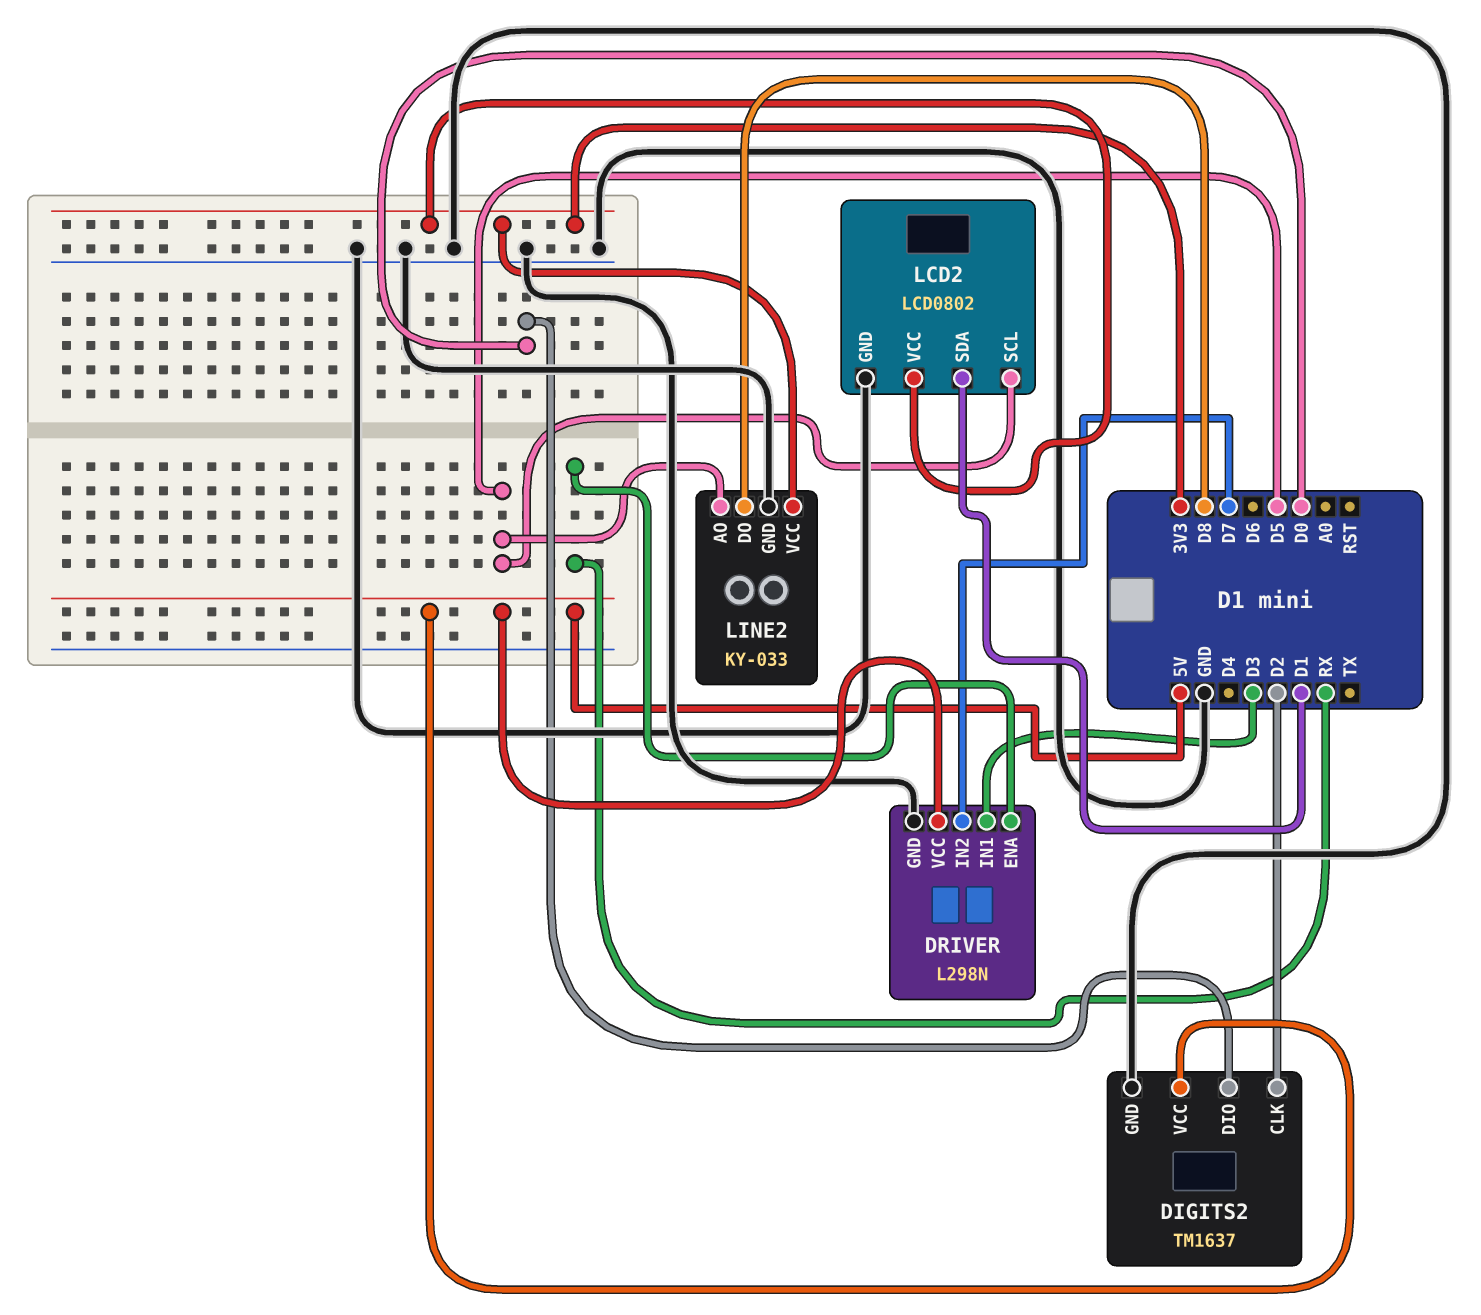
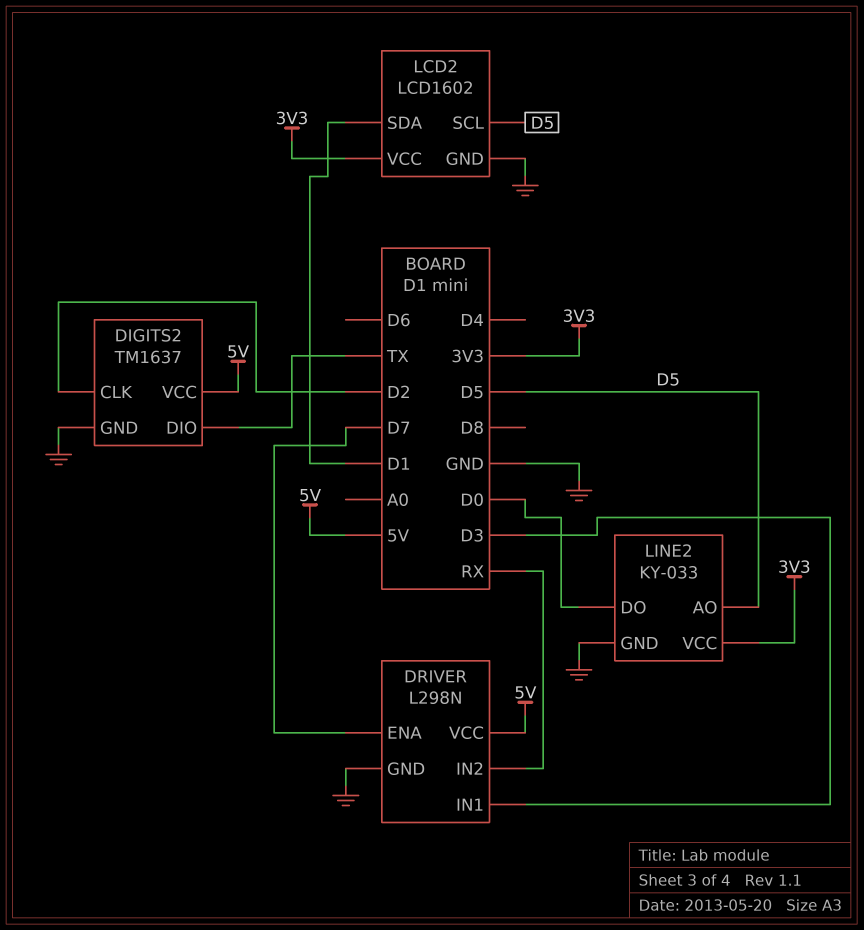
DIGITS2 pin DIO: D0 -> TX
DRIVER pin ENA: RX -> D7
DRIVER pin IN2: D7 -> RX
LCD2: LCD0802 -> LCD1602
LINE2 pin DO: D8 -> D0

